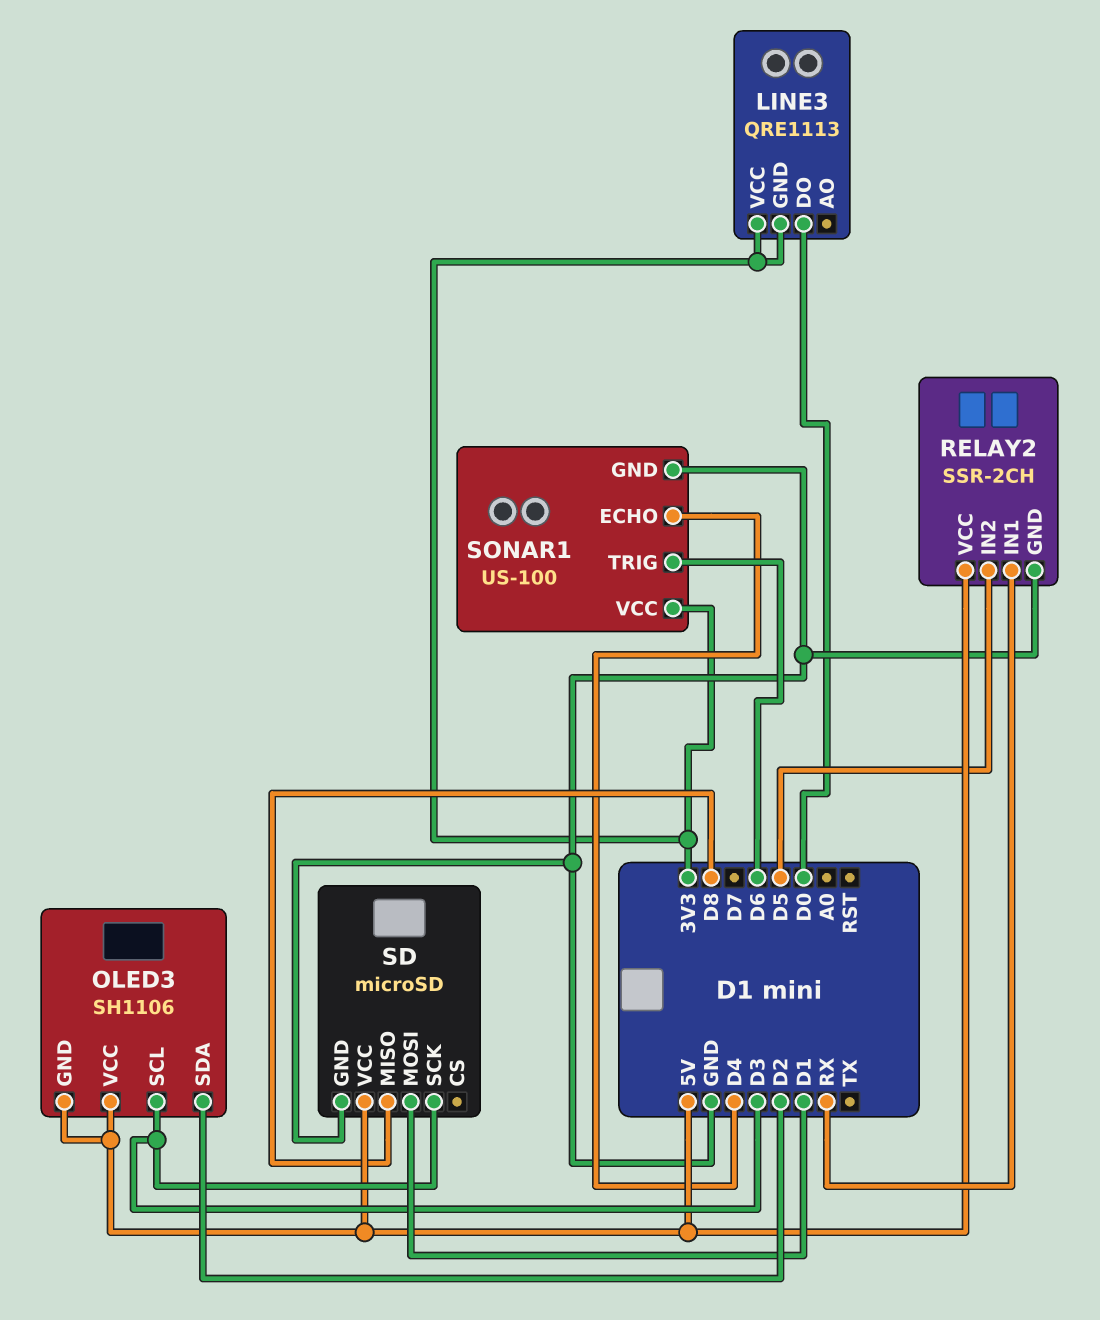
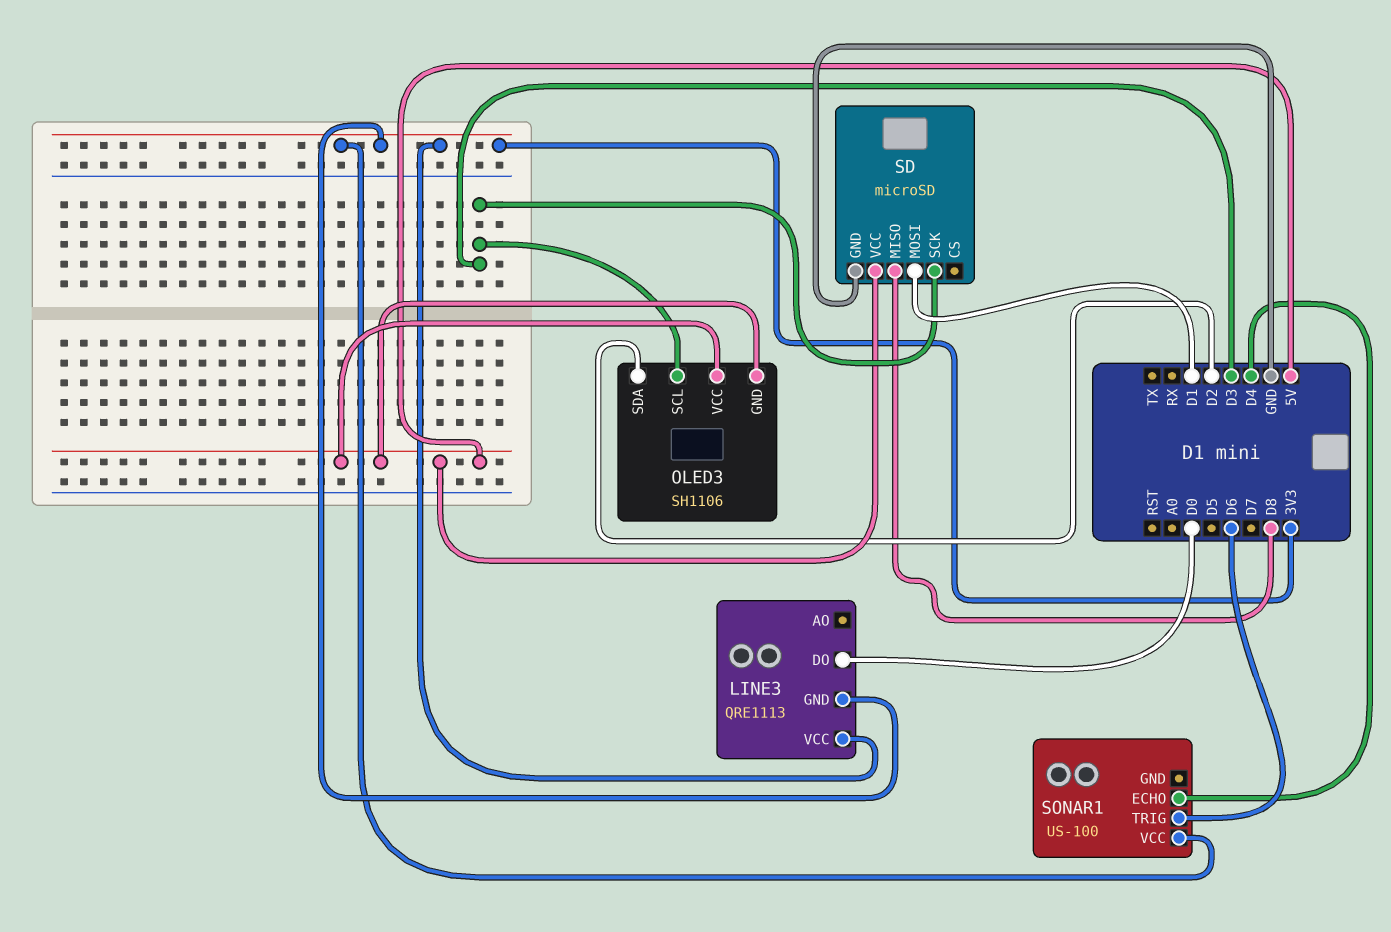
RELAY2: SSR-2CH -> none
RELAY2 pin GND: GND -> none
RELAY2 pin IN1: RX -> none
RELAY2 pin IN2: D5 -> none
RELAY2 pin VCC: 5V -> none
SONAR1 pin GND: GND -> none

